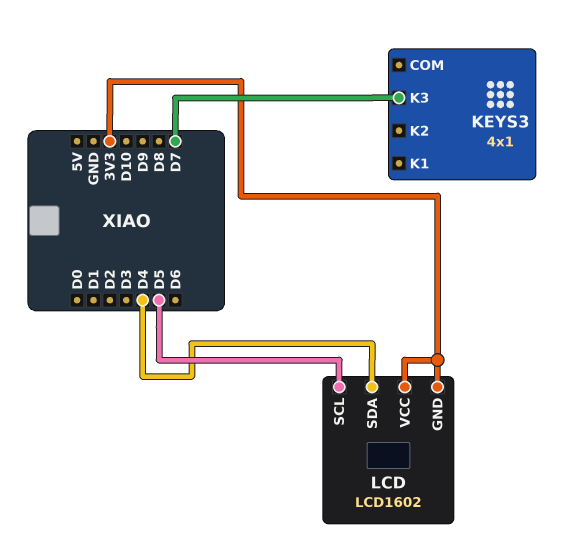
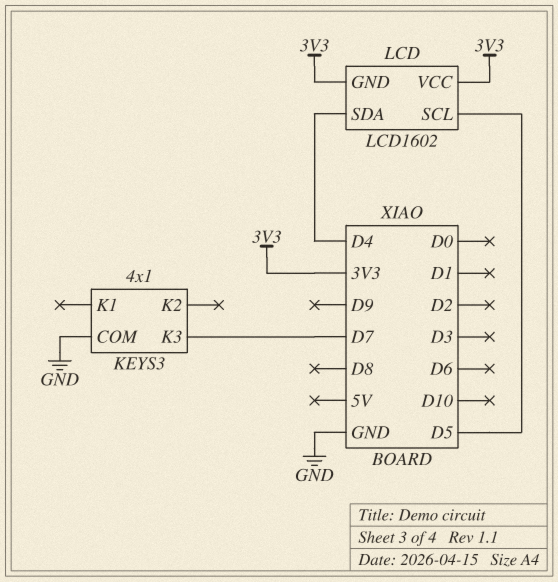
KEYS3 pin COM: none -> GND

